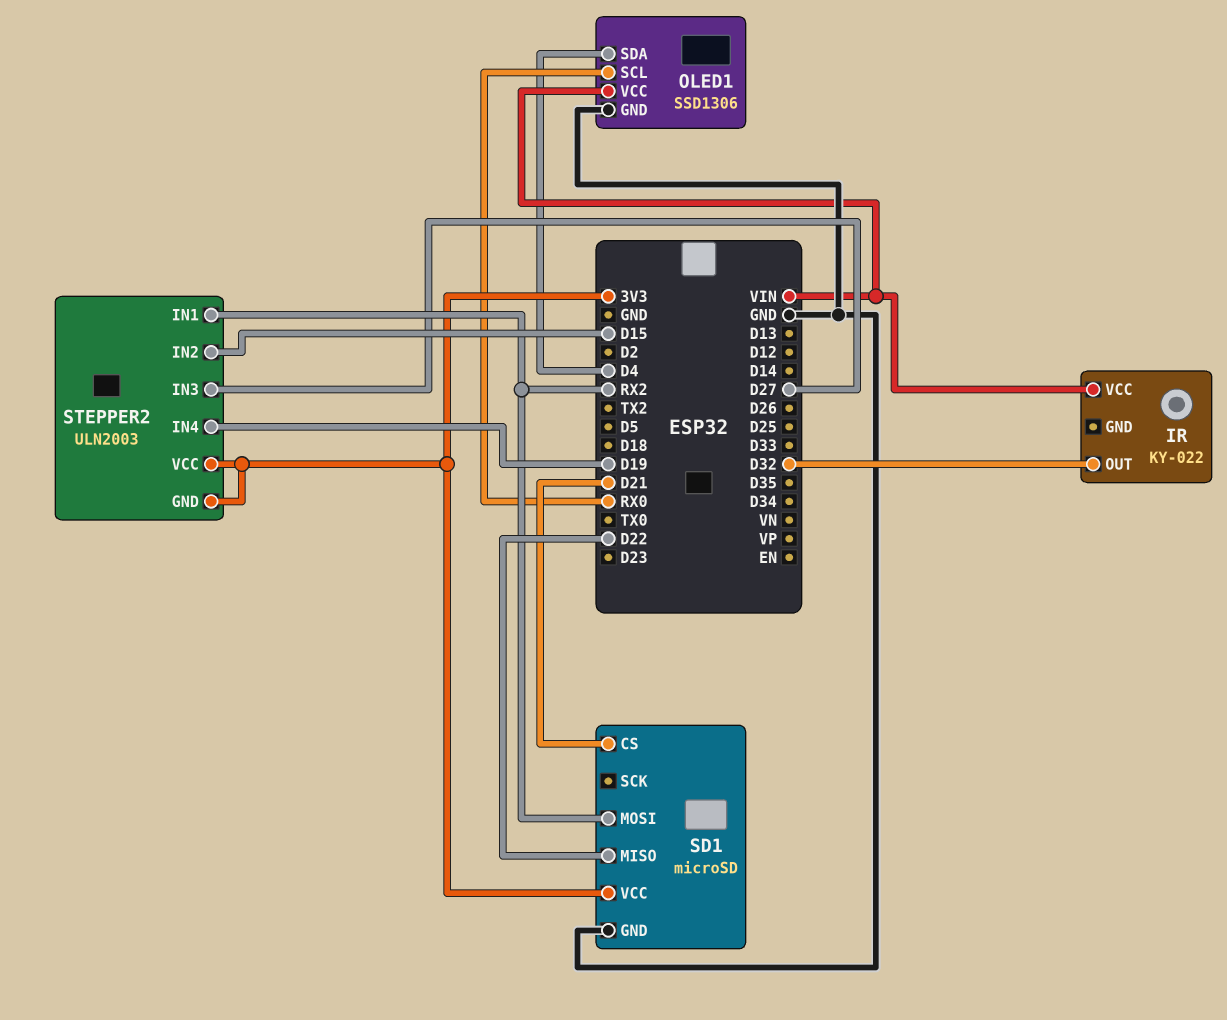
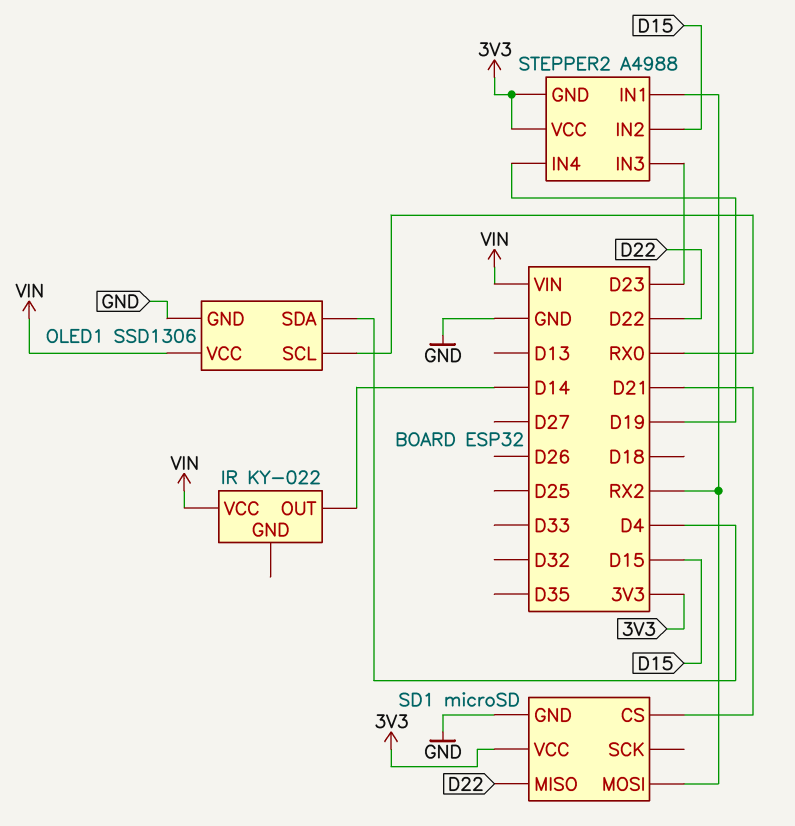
IR pin OUT: D32 -> D14
STEPPER2: ULN2003 -> A4988
STEPPER2 pin IN3: D27 -> D23

